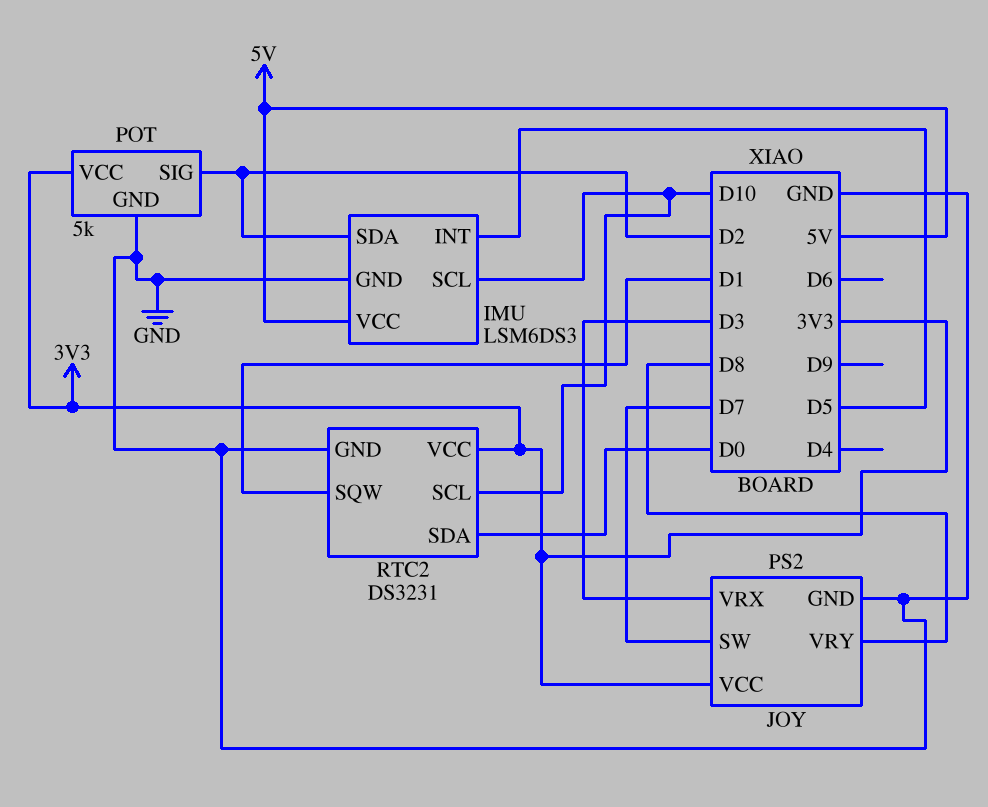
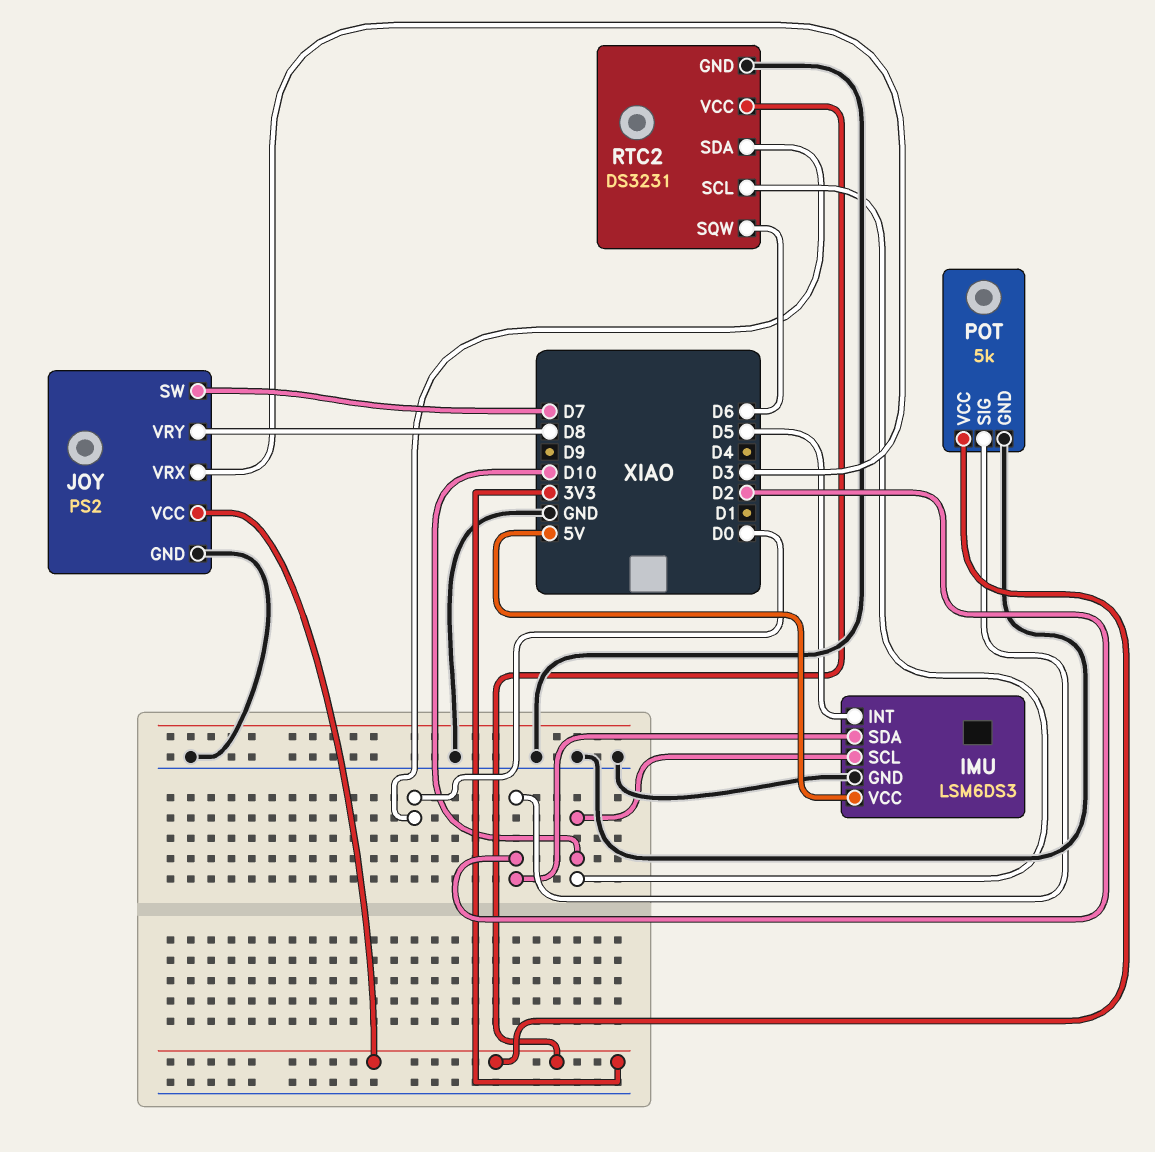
RTC2 pin SQW: D1 -> D6

